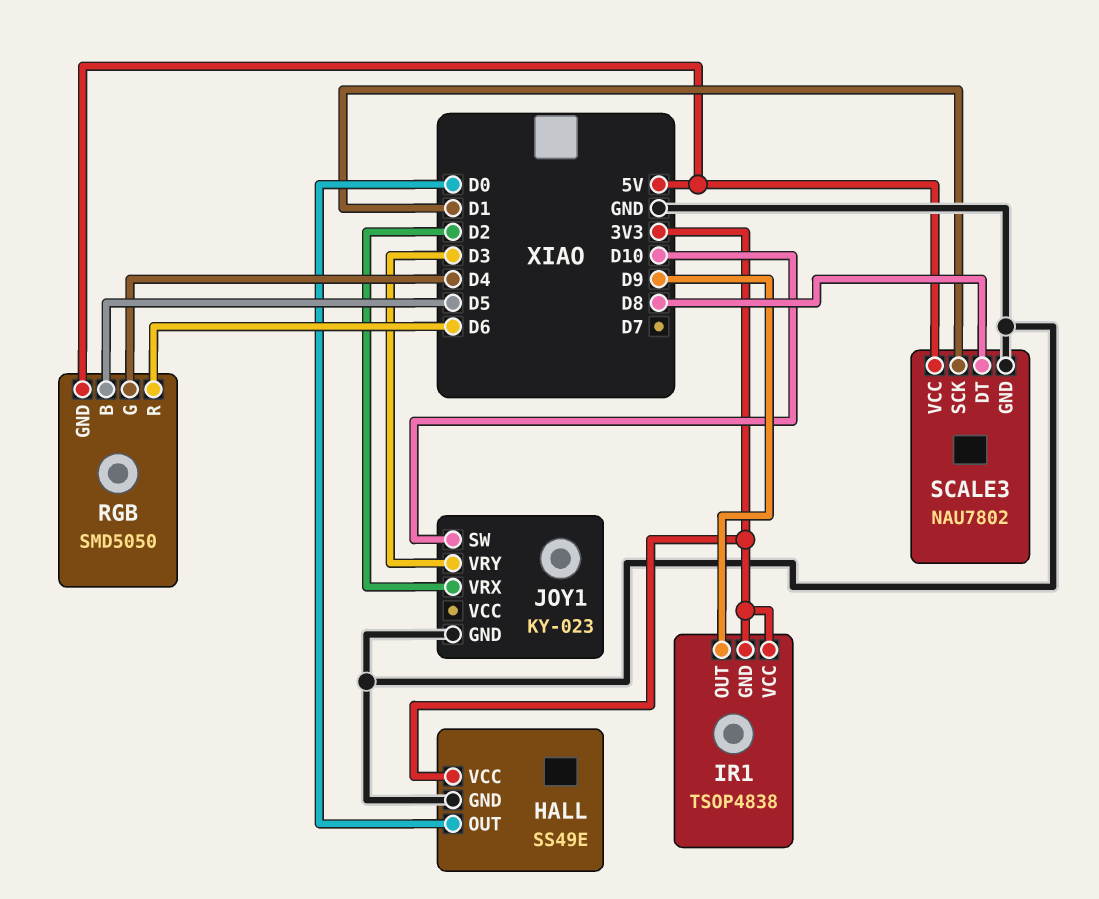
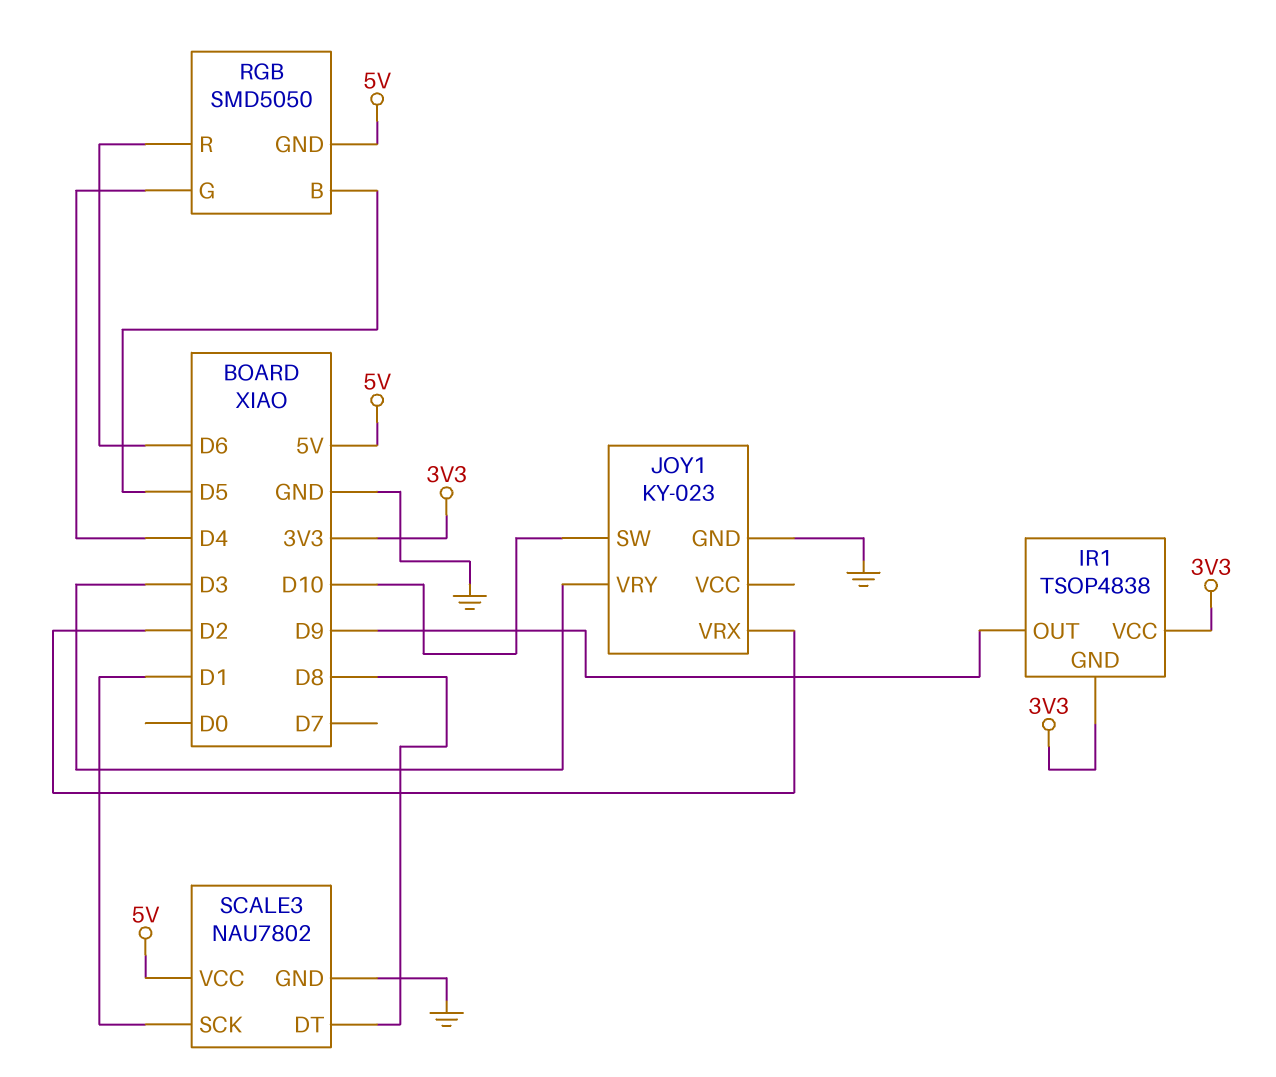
HALL: SS49E -> none
HALL pin GND: GND -> none
HALL pin OUT: D0 -> none
HALL pin VCC: 3V3 -> none

